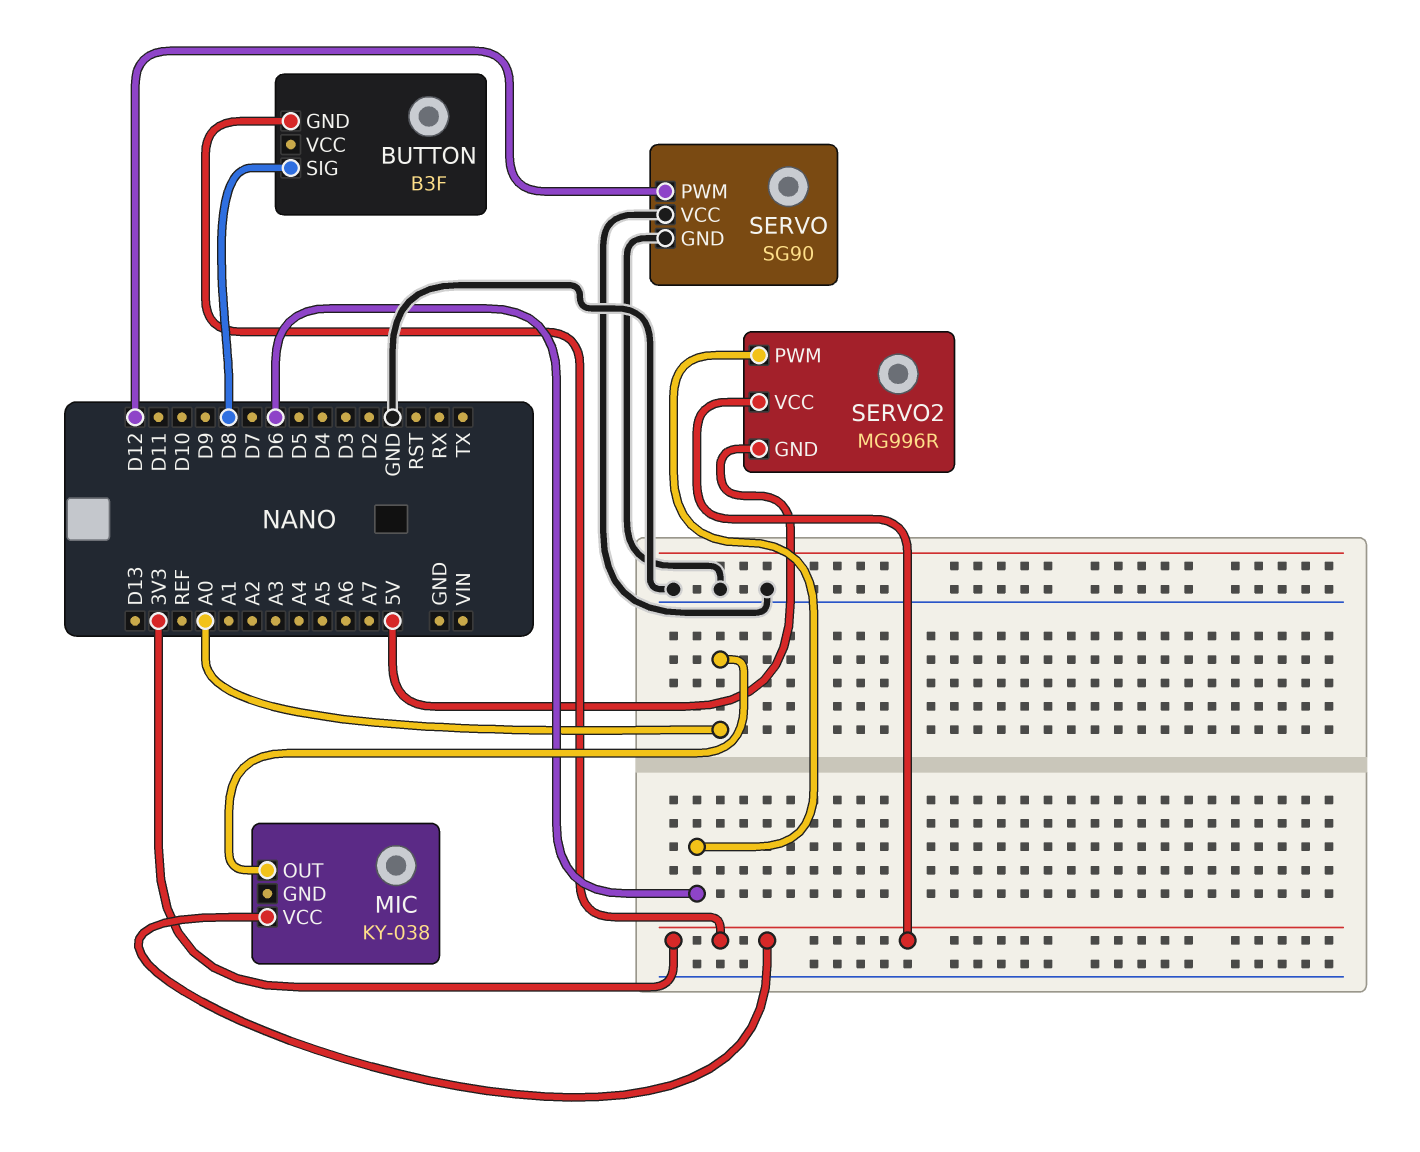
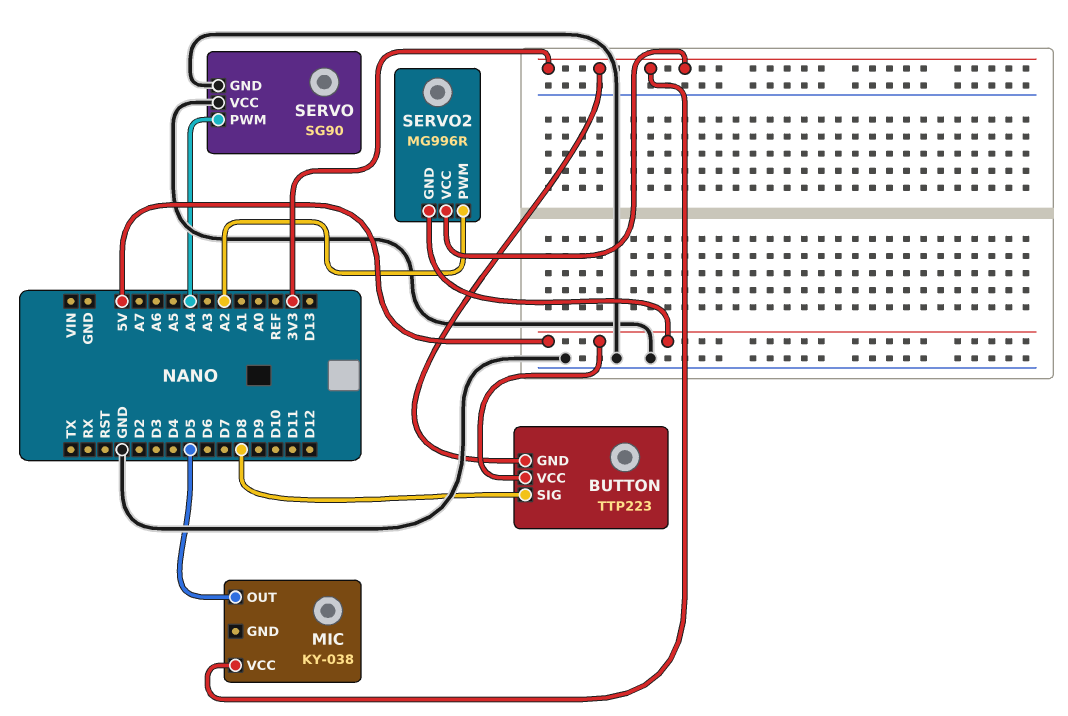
BUTTON: B3F -> TTP223
BUTTON pin VCC: none -> 5V
MIC pin OUT: A0 -> D5
SERVO pin PWM: D12 -> A4
SERVO2 pin PWM: D6 -> A2

